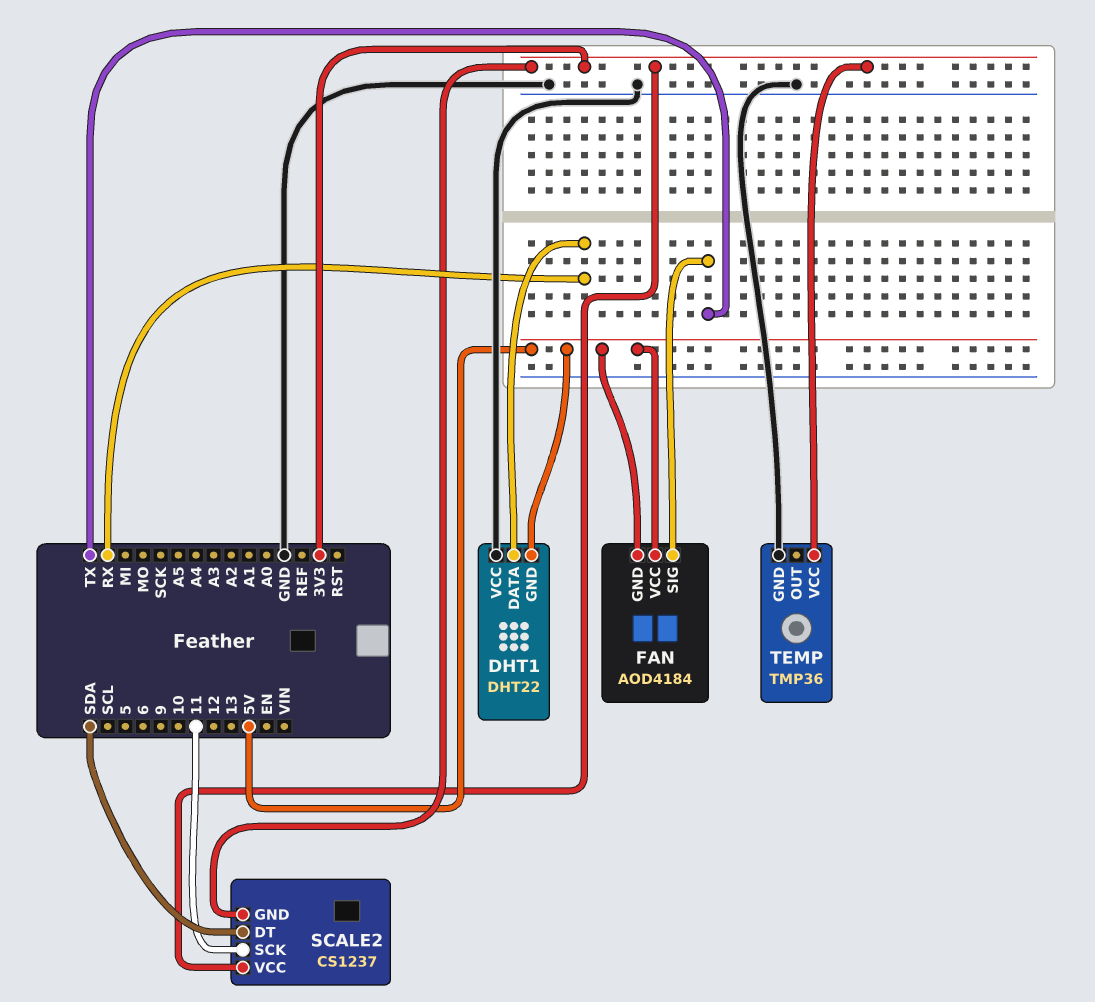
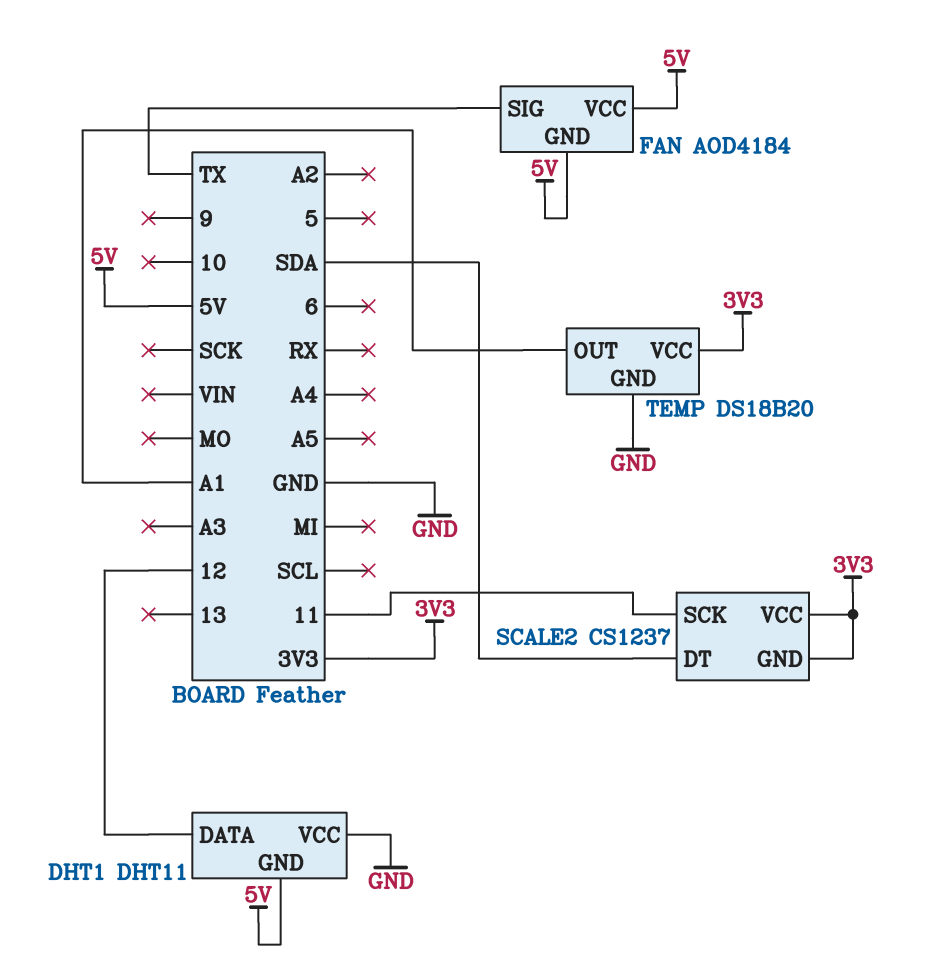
DHT1: DHT22 -> DHT11
DHT1 pin DATA: RX -> 12
TEMP: TMP36 -> DS18B20
TEMP pin OUT: none -> A1

